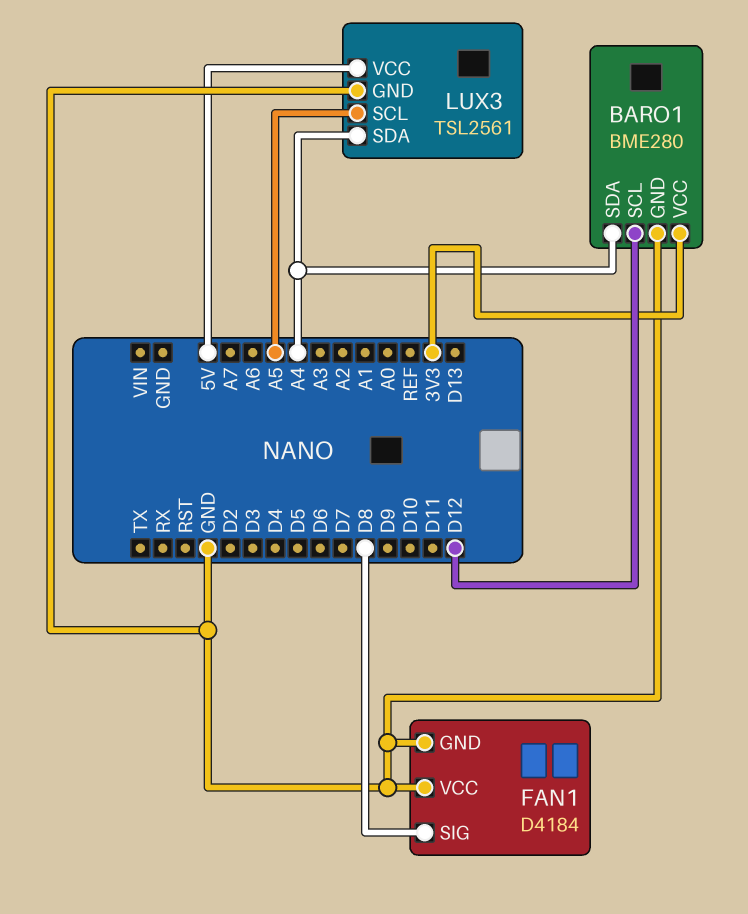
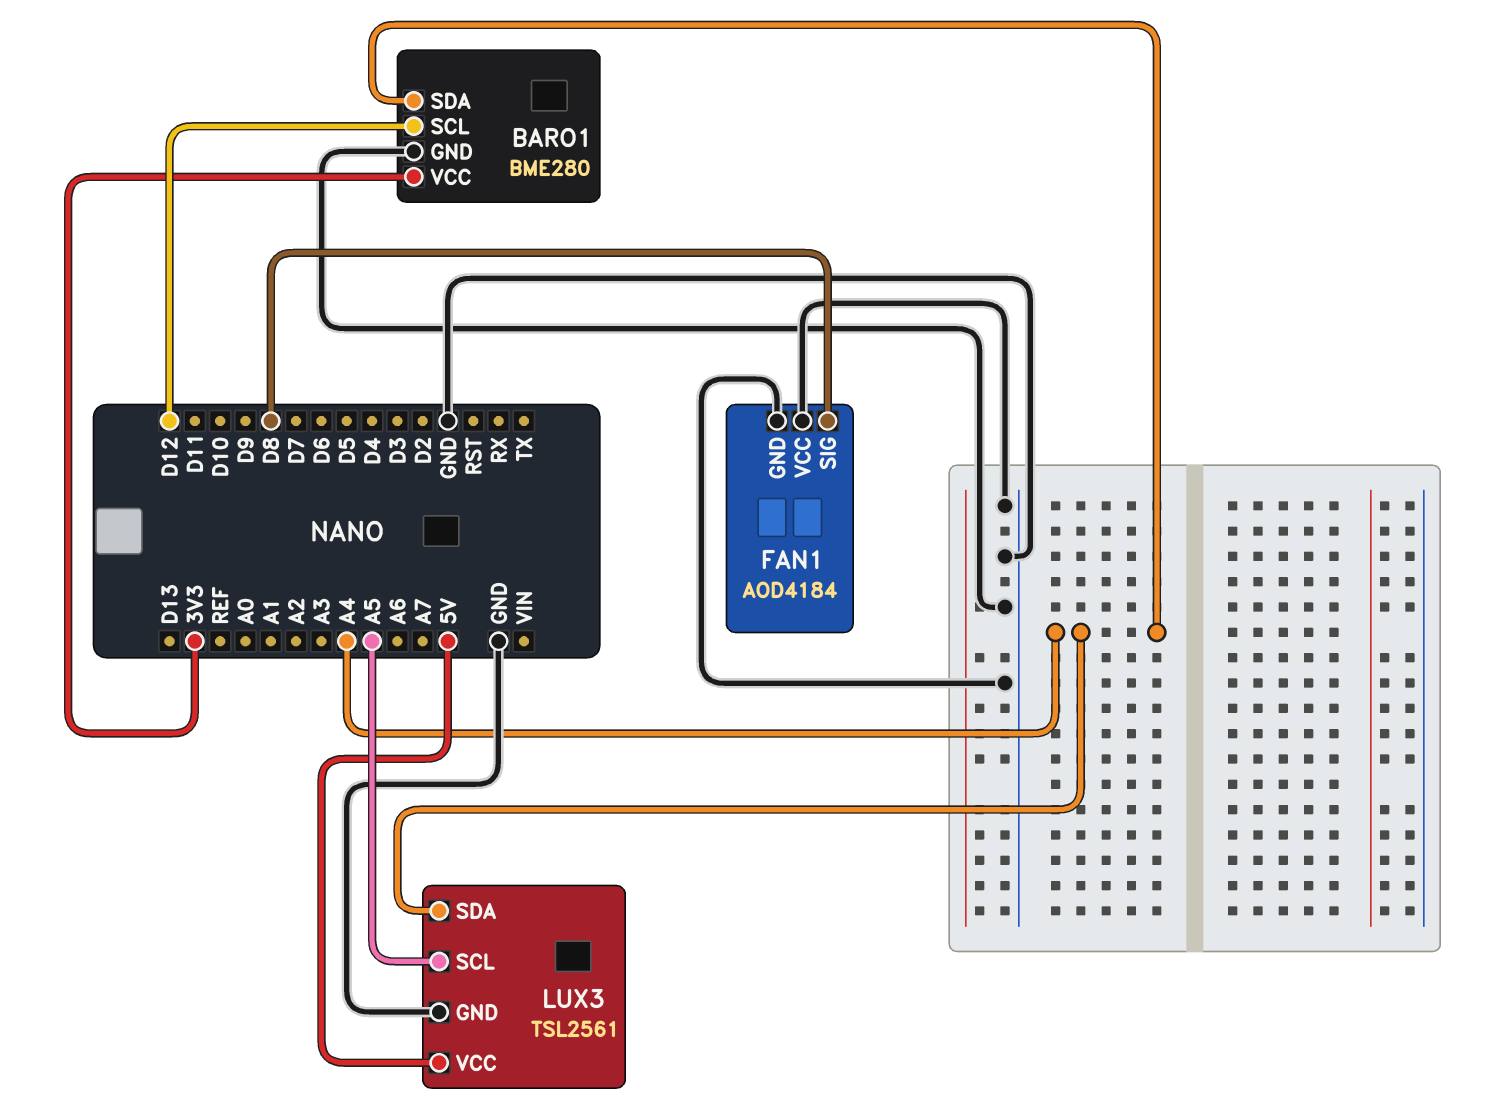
FAN1: D4184 -> AOD4184

